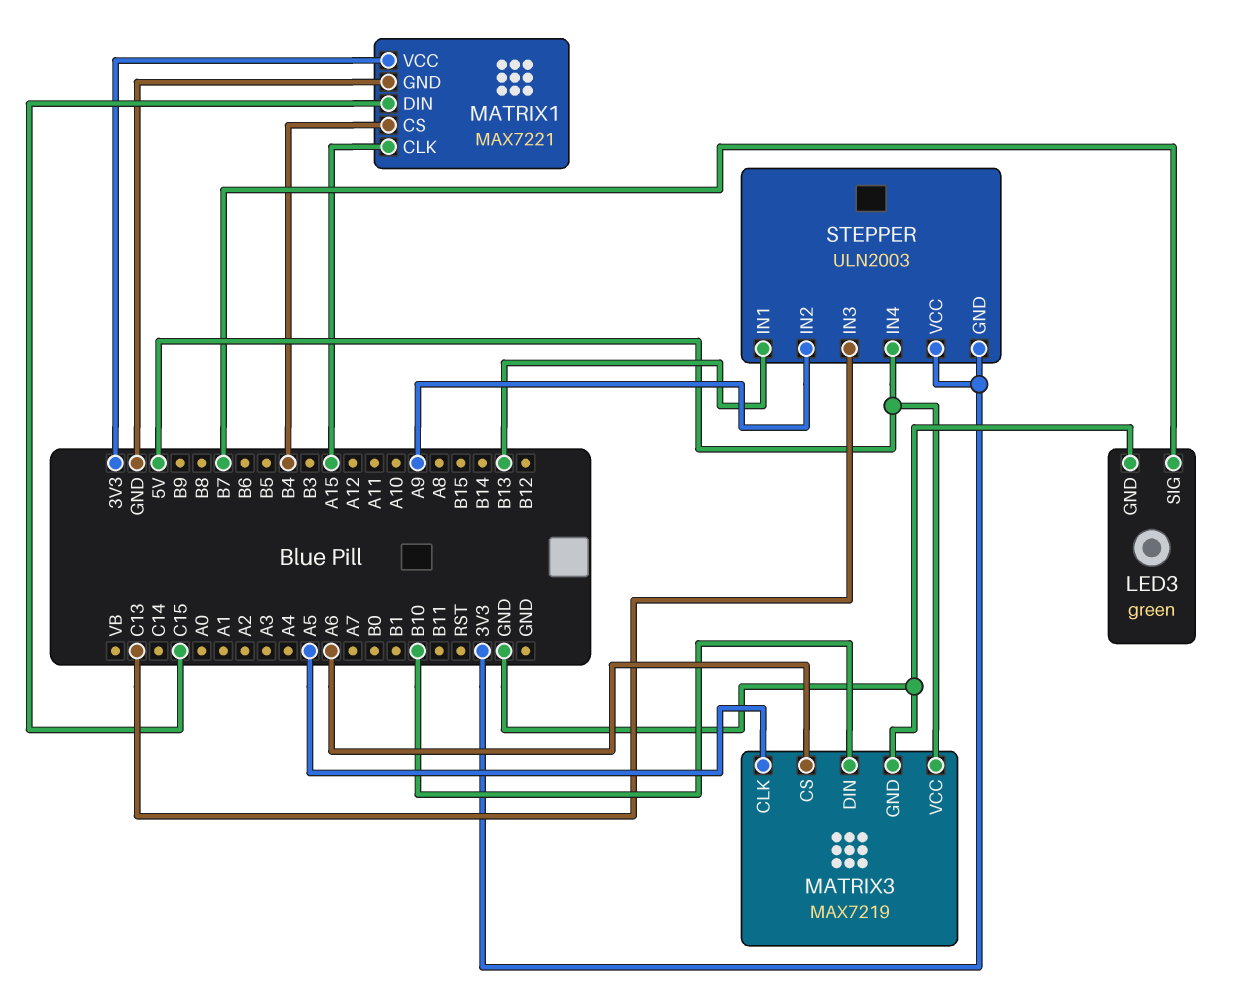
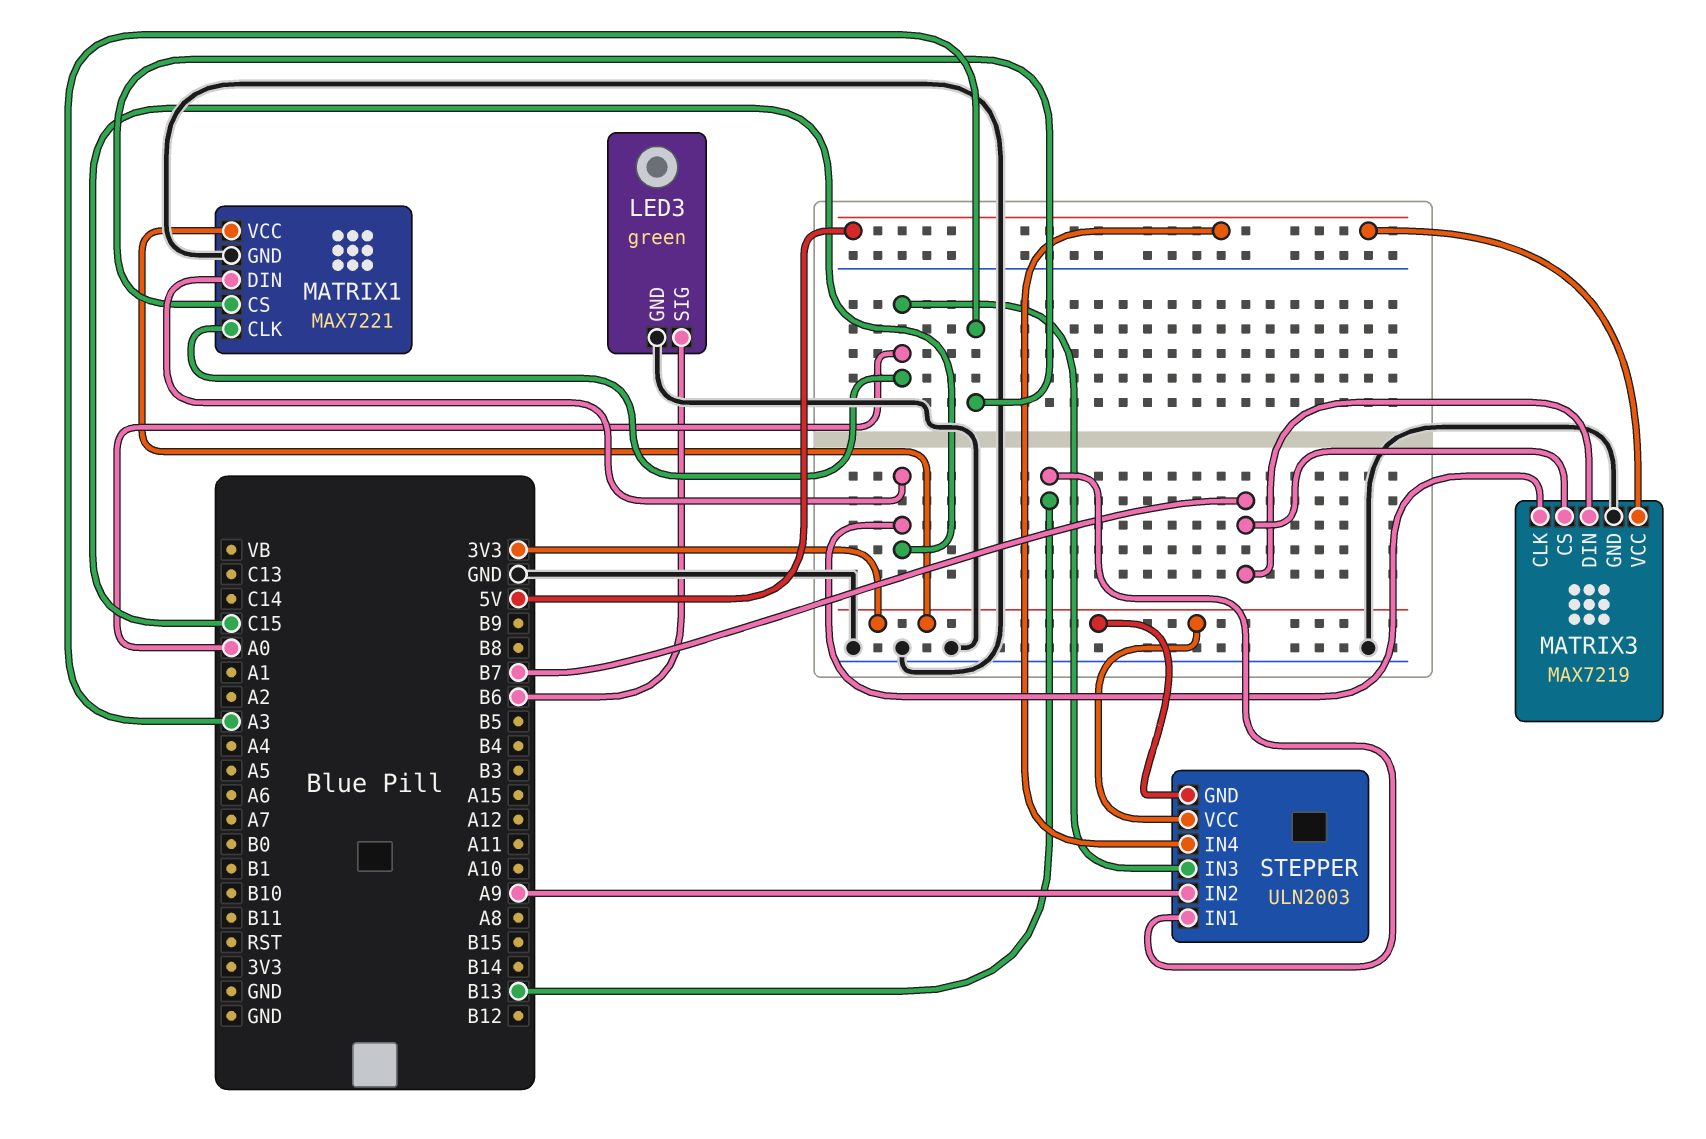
LED3 pin SIG: B7 -> B6
MATRIX1 pin CLK: A15 -> A0
MATRIX1 pin CS: B4 -> A3
MATRIX3 pin CLK: A5 -> C15
MATRIX3 pin CS: A6 -> B7
MATRIX3 pin DIN: B10 -> B7
STEPPER pin IN3: C13 -> A0

